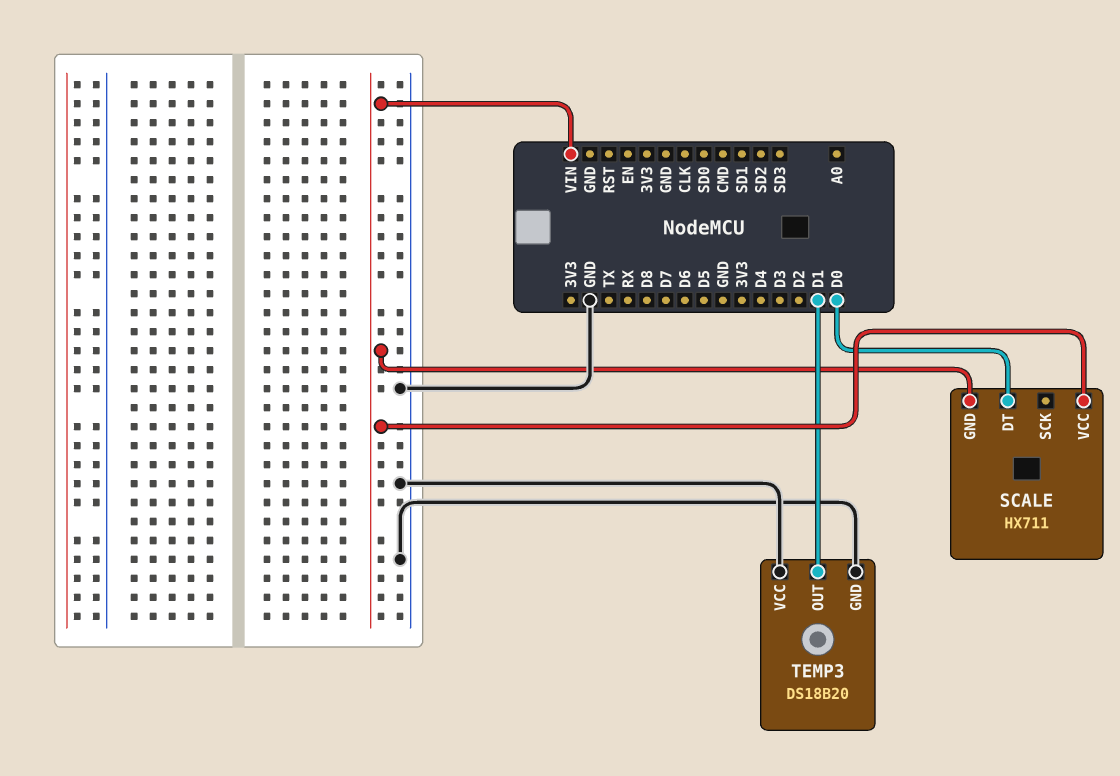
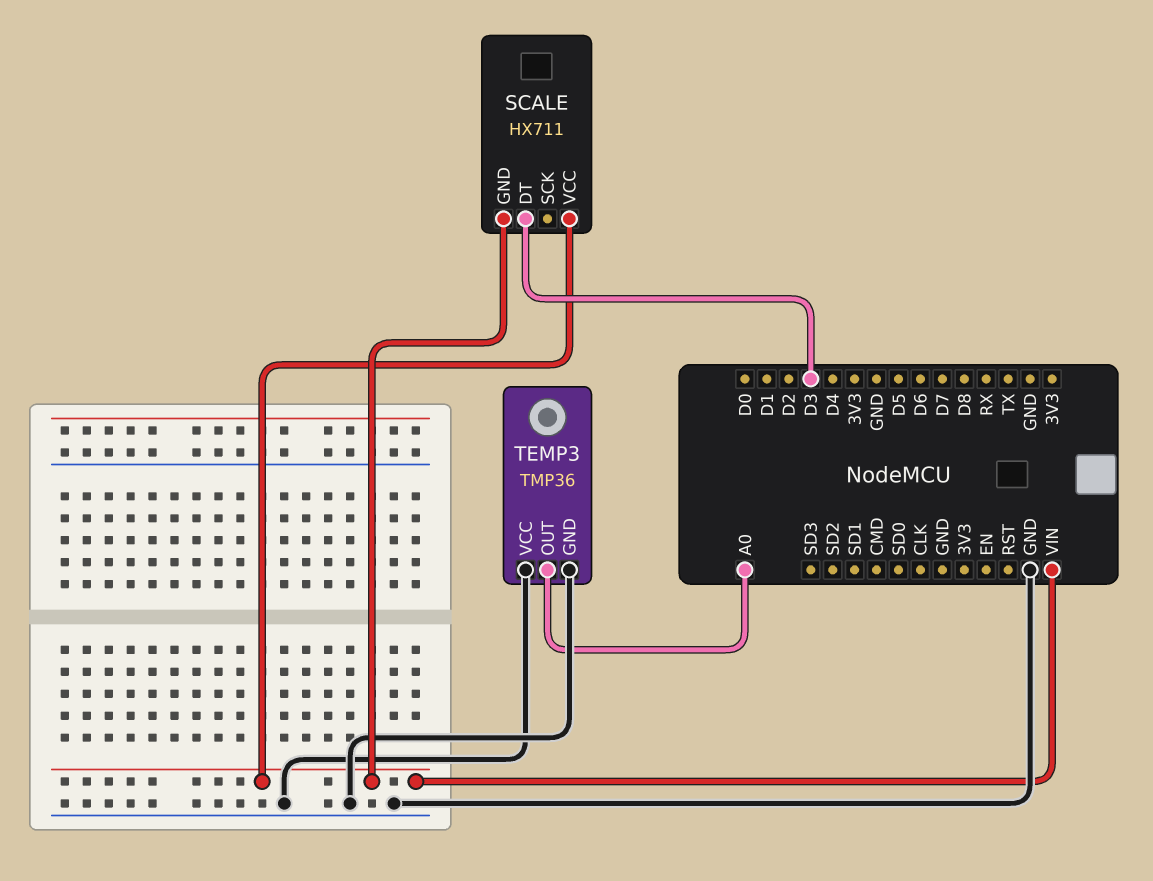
SCALE pin DT: D0 -> D3
TEMP3: DS18B20 -> TMP36
TEMP3 pin OUT: D1 -> A0

